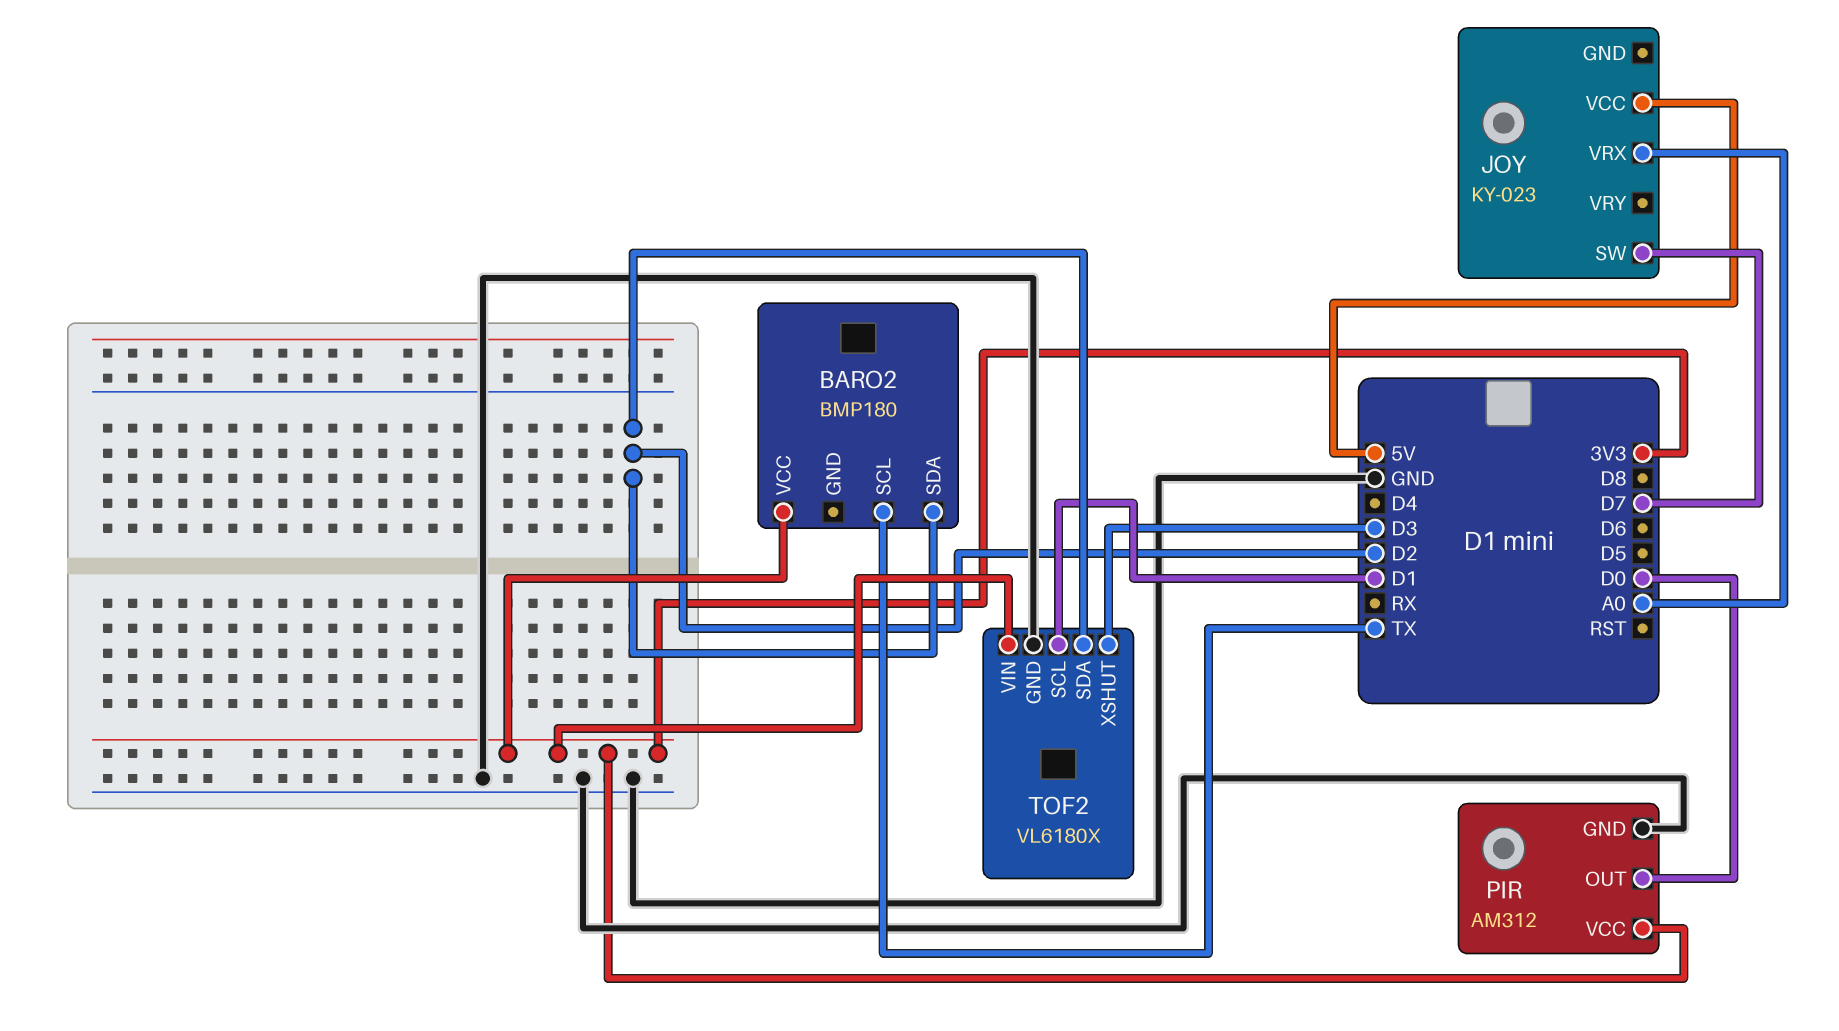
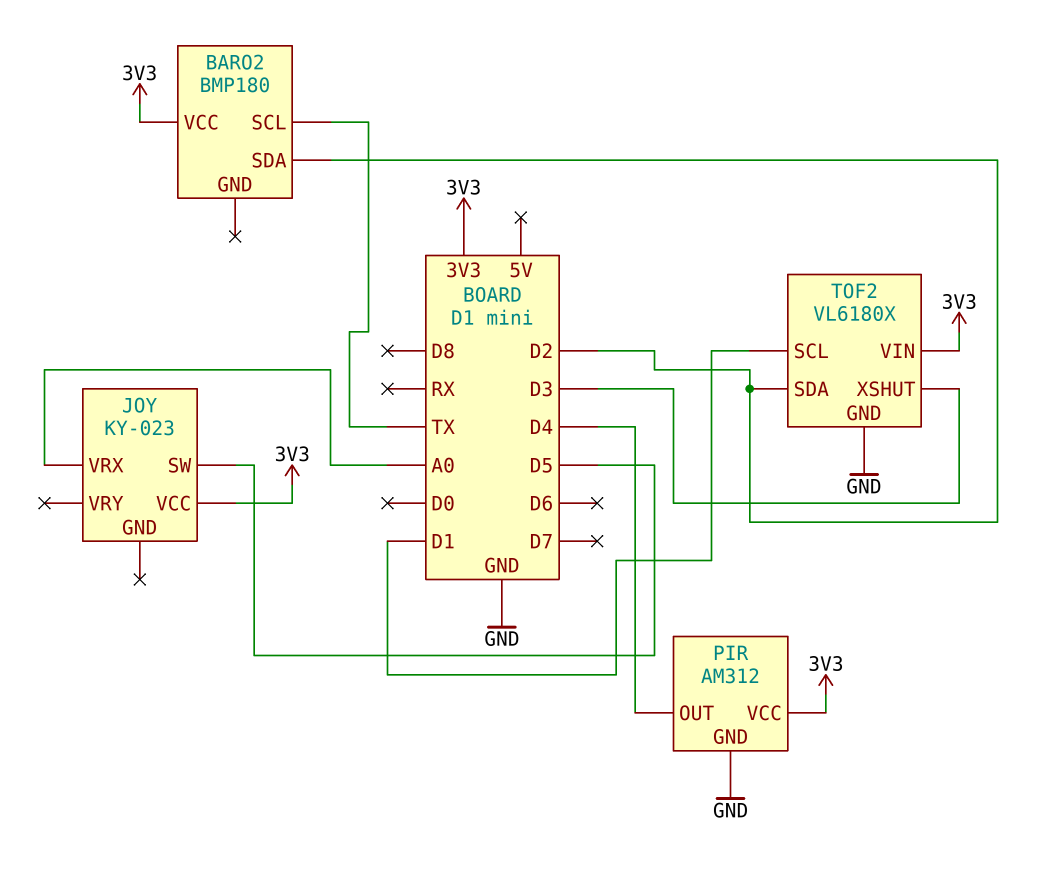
JOY pin SW: D7 -> D5
JOY pin VCC: 5V -> 3V3
PIR pin OUT: D0 -> D4

